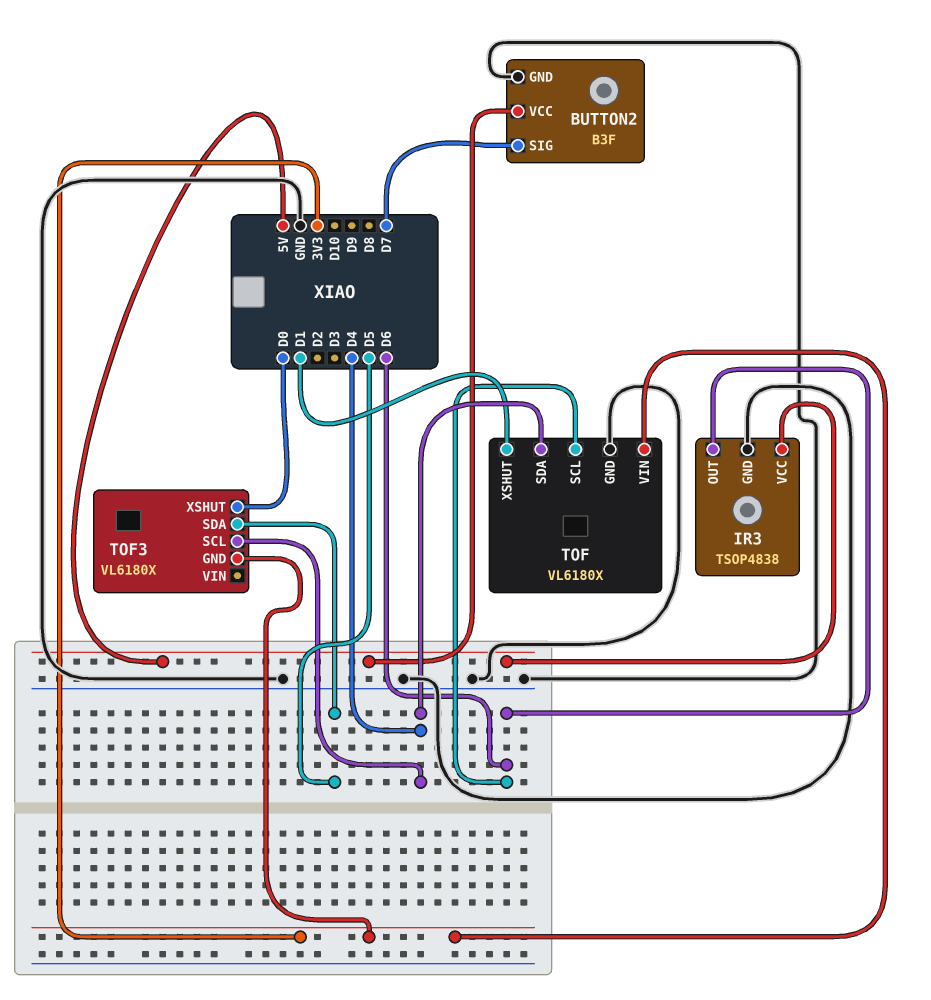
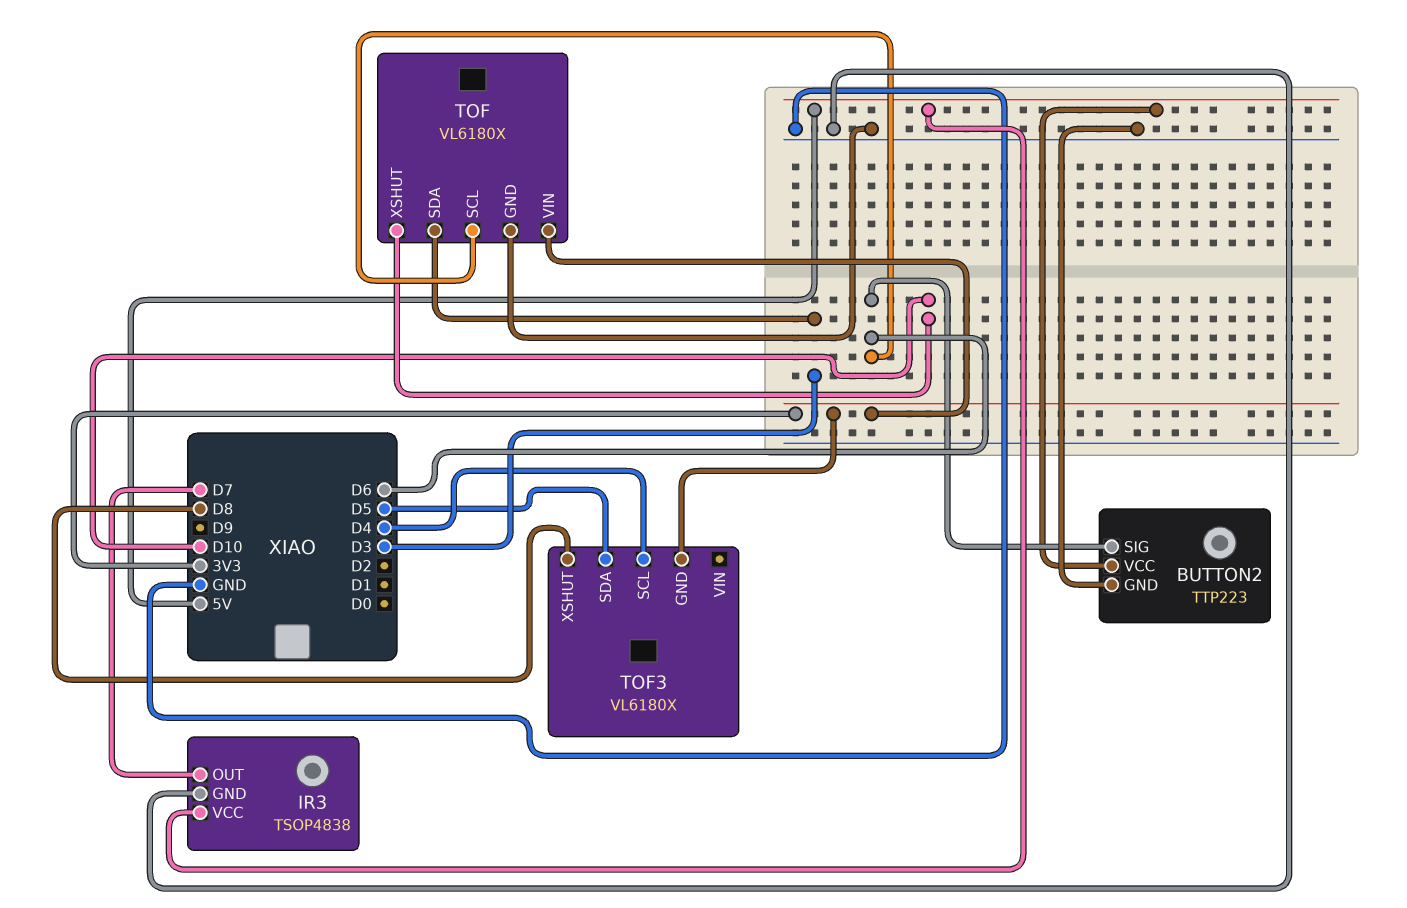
BUTTON2: B3F -> TTP223
BUTTON2 pin SIG: D7 -> D6
IR3 pin OUT: D6 -> D7
TOF pin SDA: D4 -> D3
TOF pin XSHUT: D1 -> D10
TOF3 pin XSHUT: D0 -> D8

